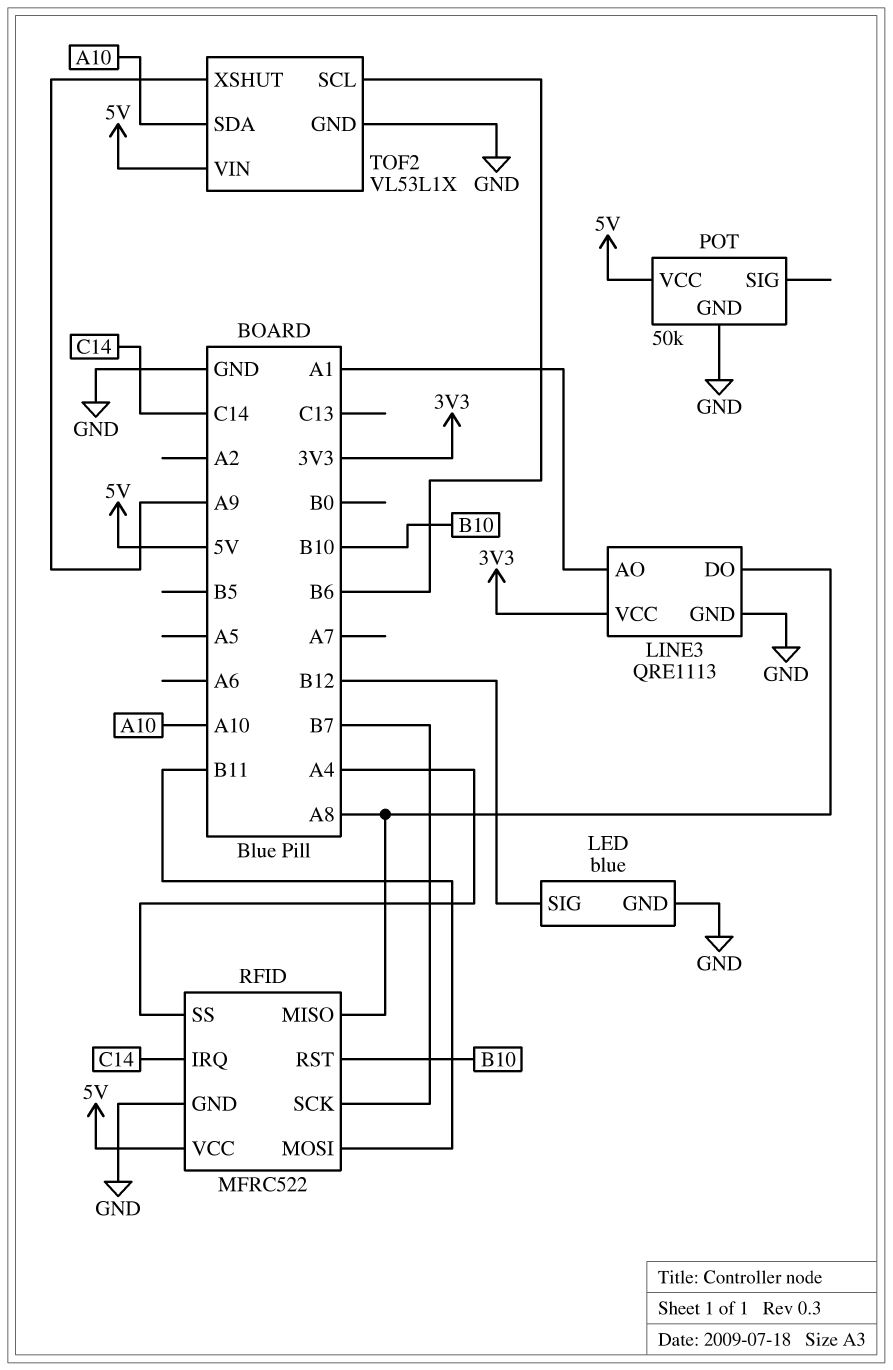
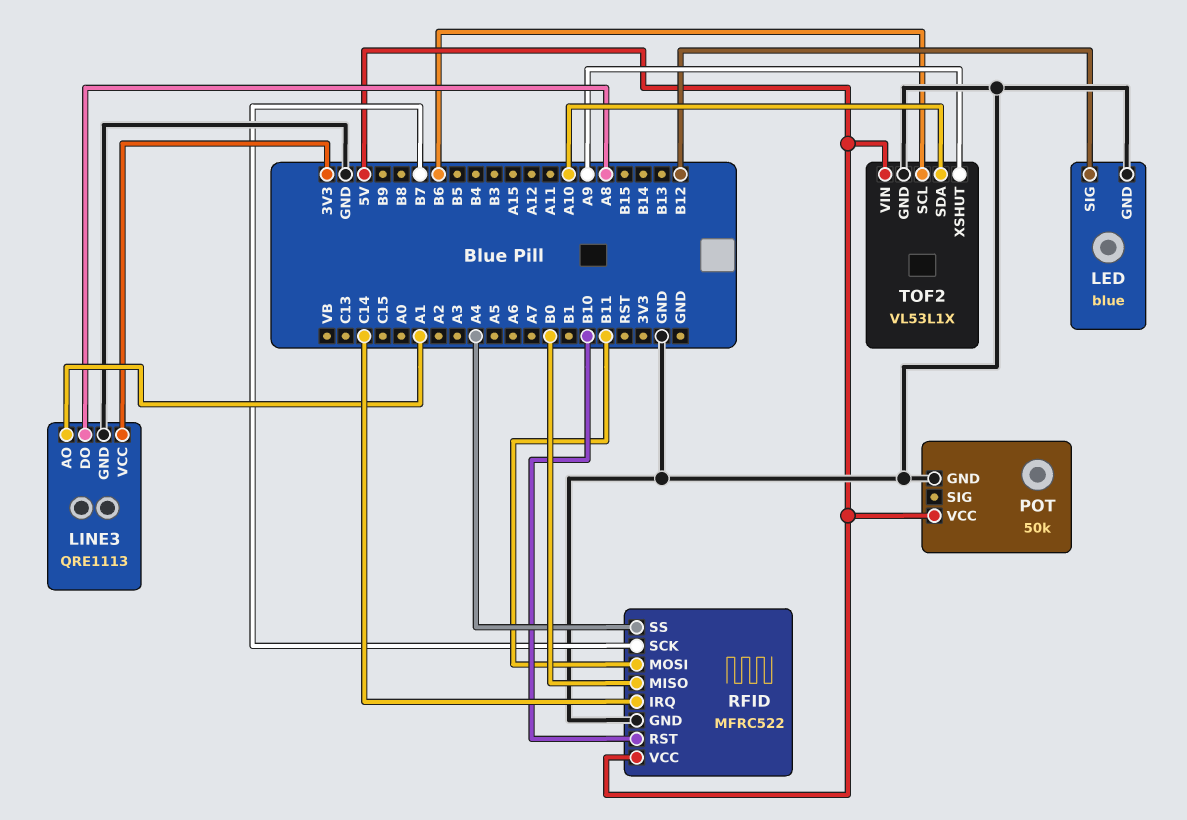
RFID pin MISO: A8 -> B0

